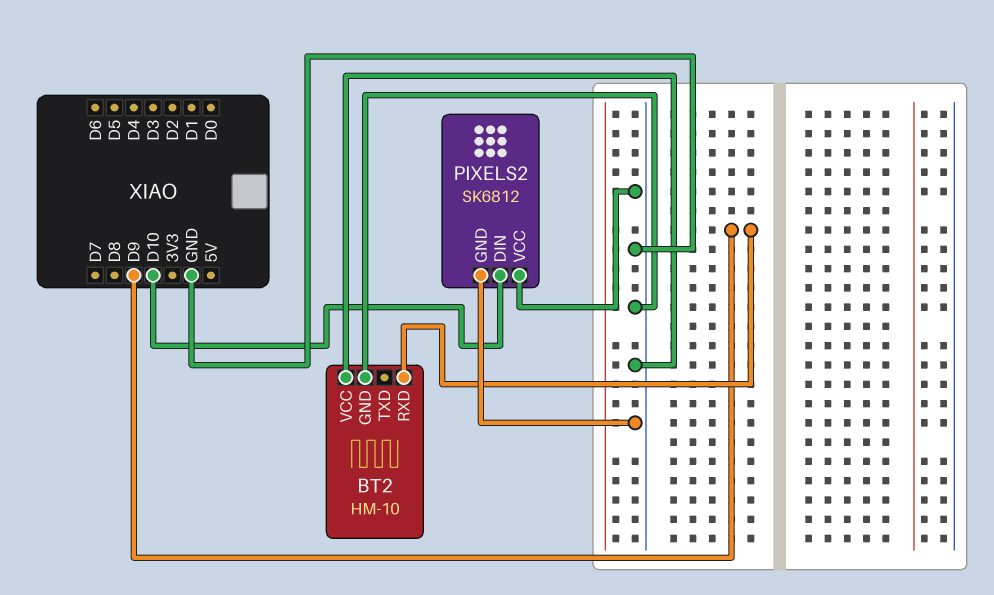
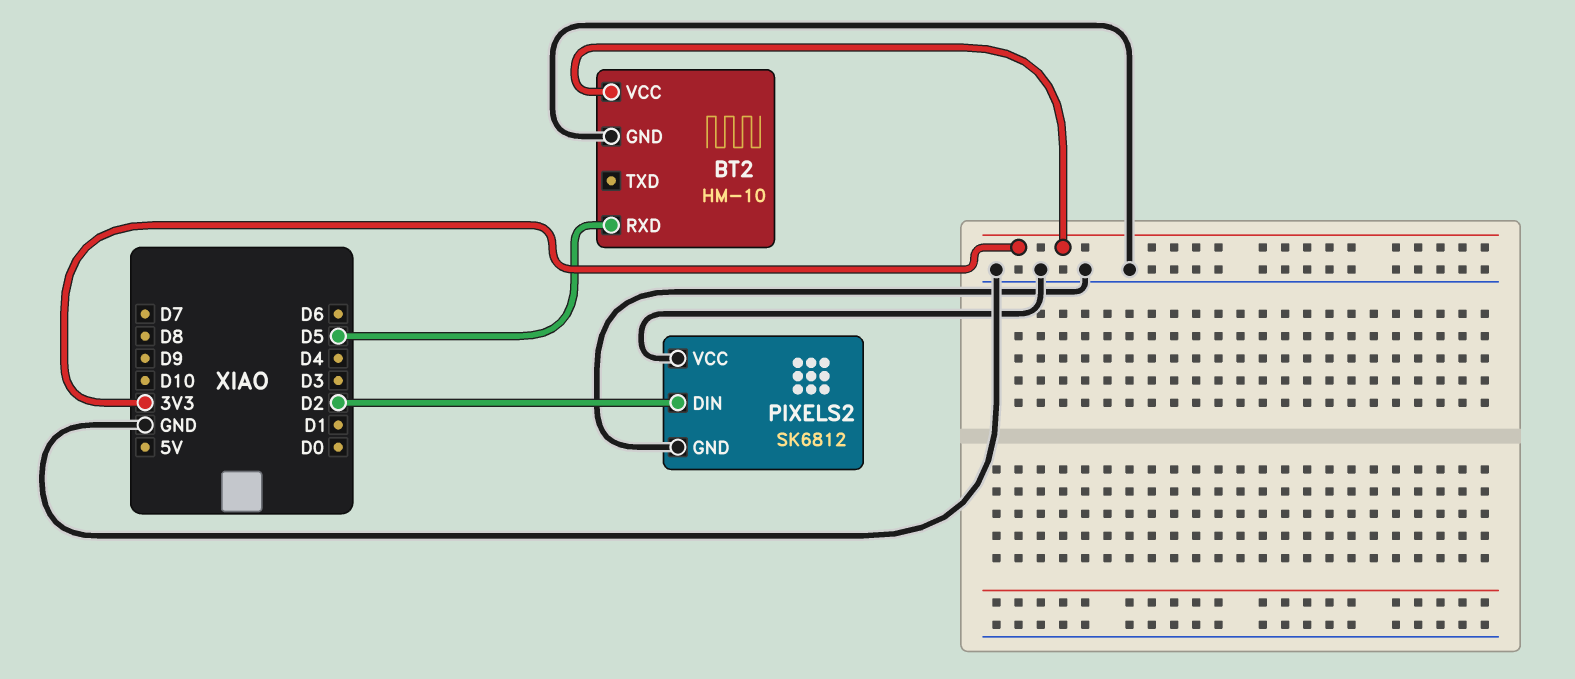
BT2 pin RXD: D9 -> D5
BT2 pin VCC: GND -> 3V3
PIXELS2 pin DIN: D10 -> D2

